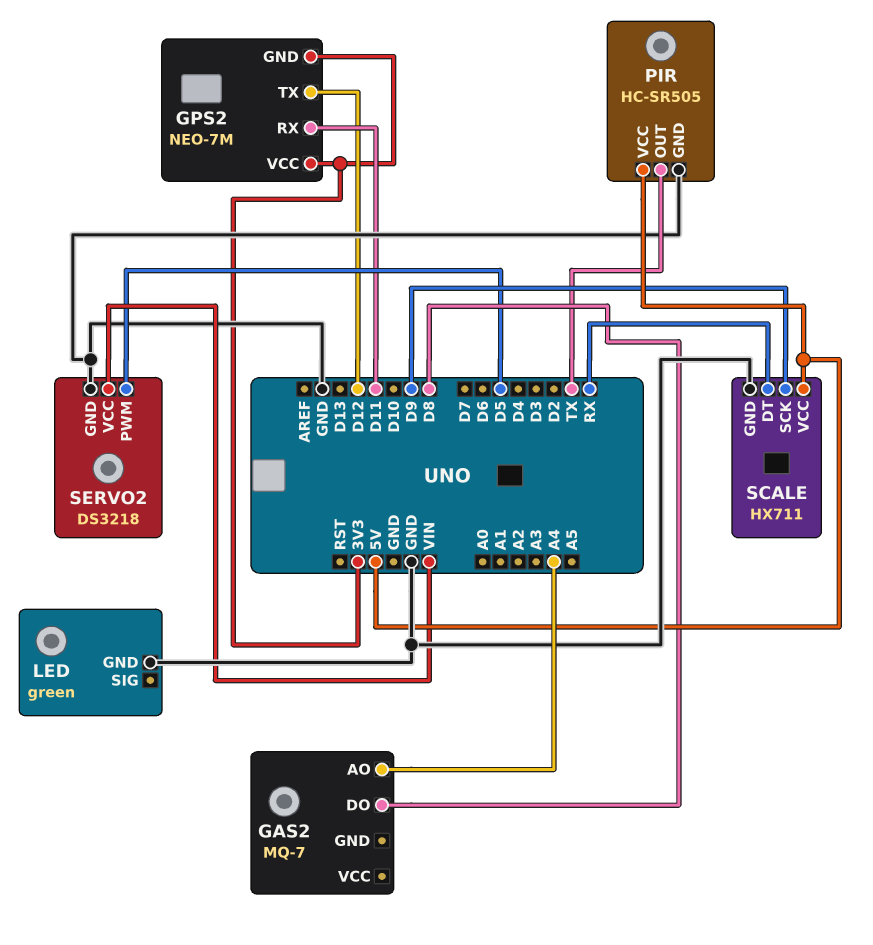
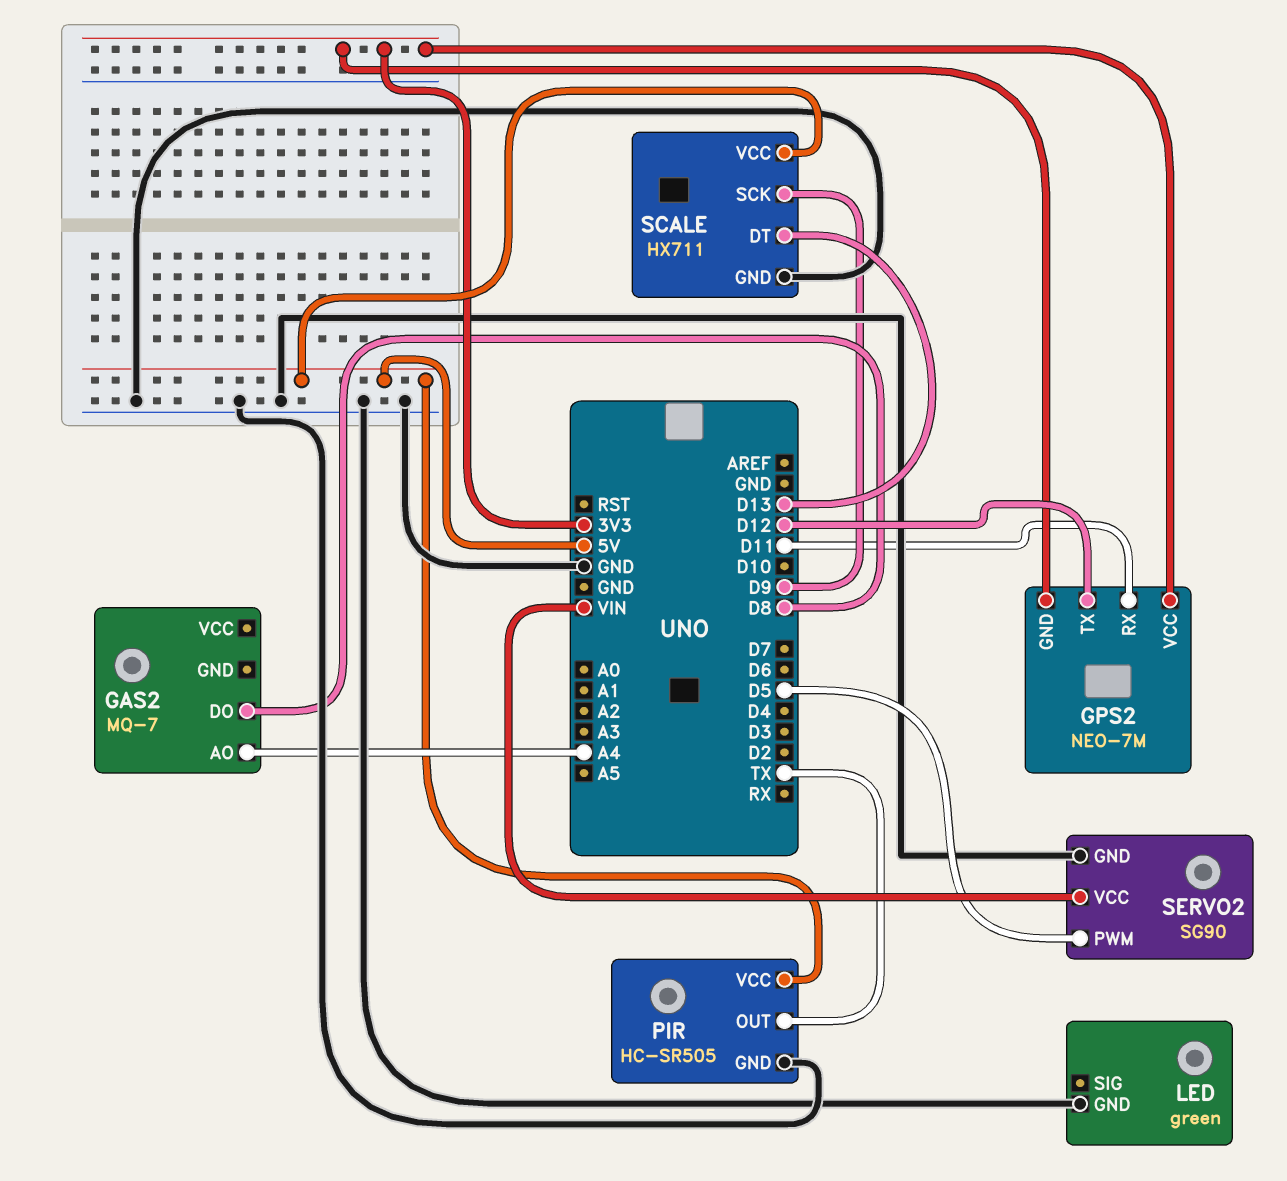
SCALE pin DT: RX -> D13
SERVO2: DS3218 -> SG90

